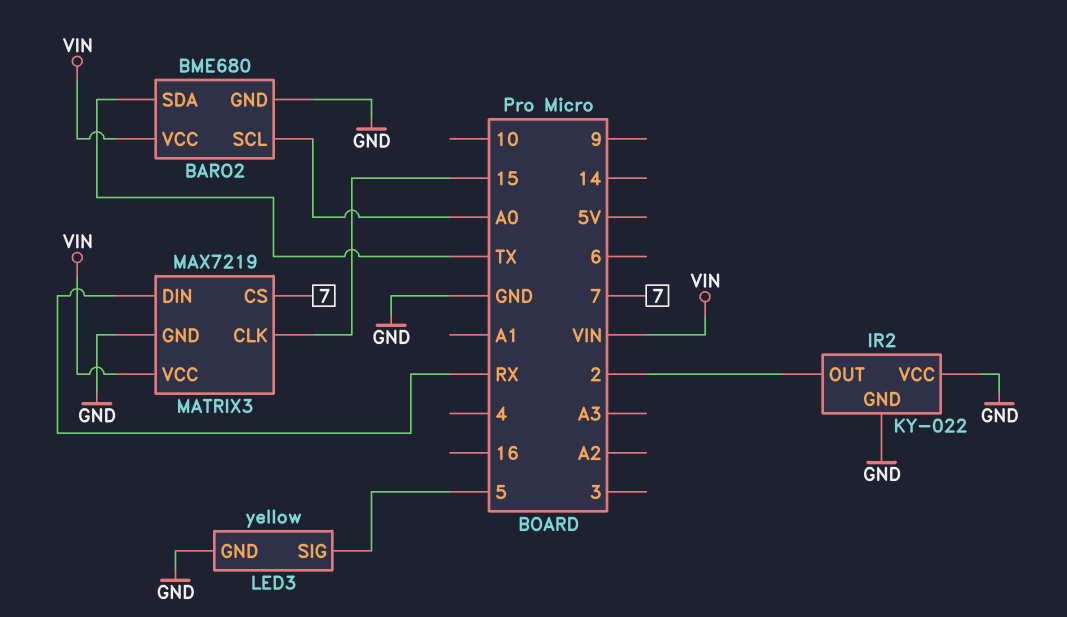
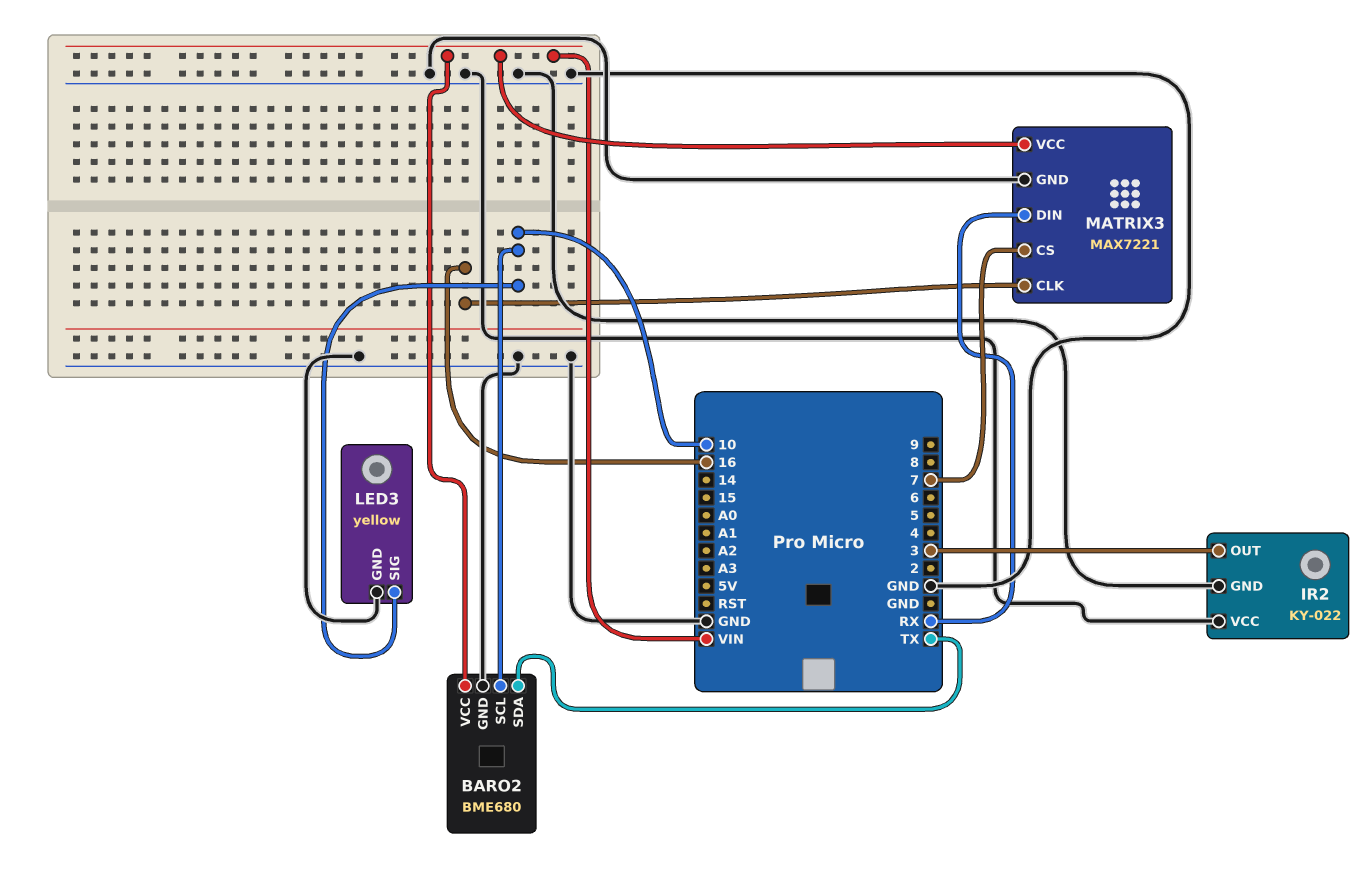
BARO2 pin SCL: A0 -> 10
IR2 pin OUT: 2 -> 3
LED3 pin SIG: 5 -> 10
MATRIX3: MAX7219 -> MAX7221
MATRIX3 pin CLK: 15 -> 16

